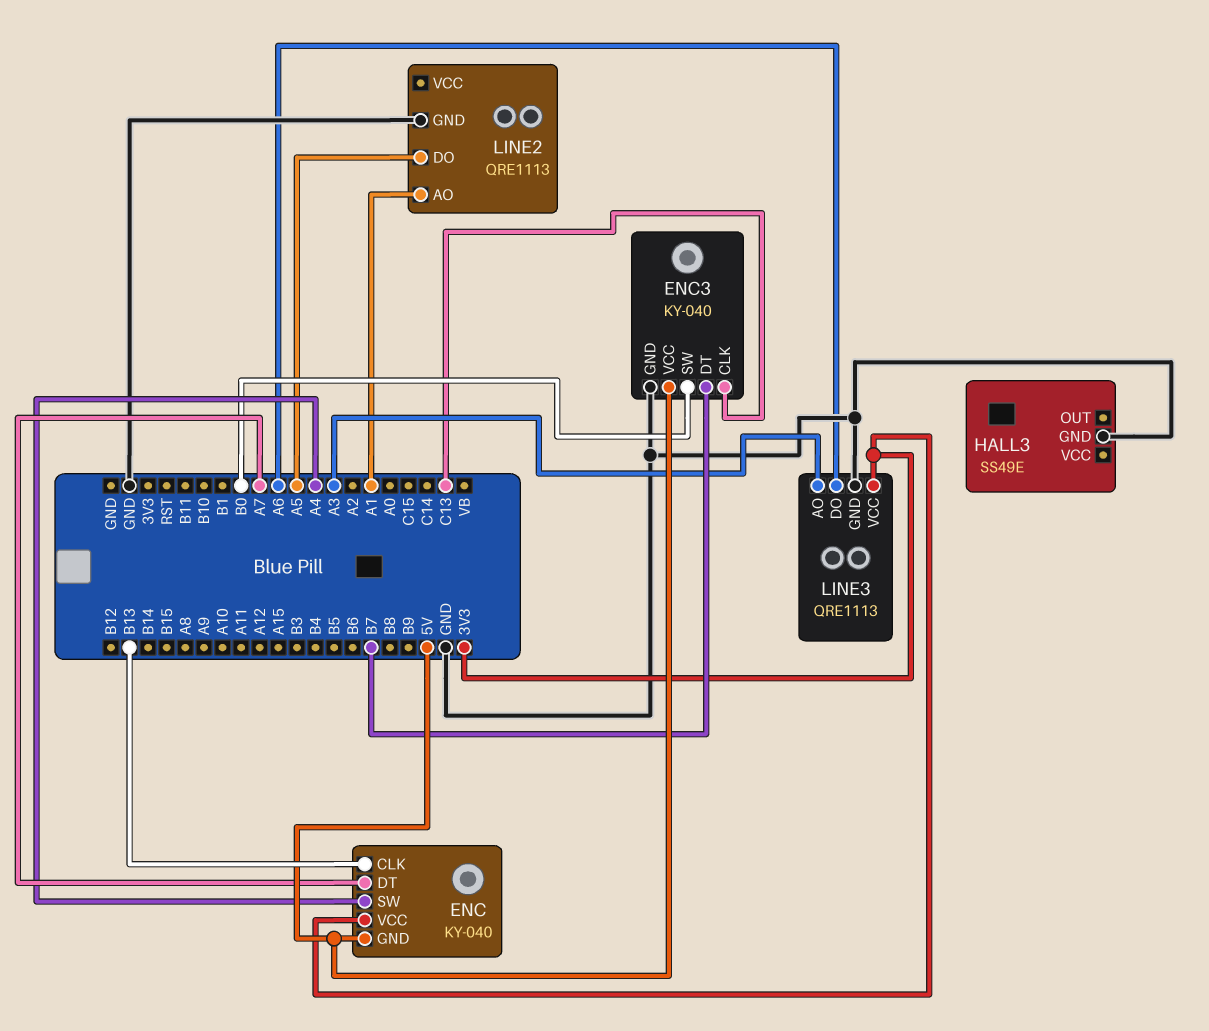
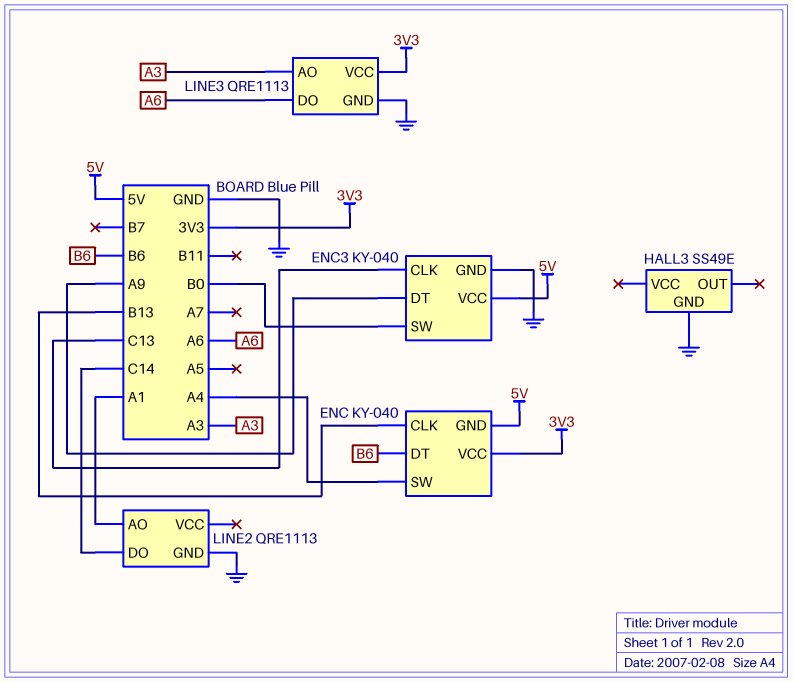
ENC pin DT: A7 -> B6
ENC3 pin DT: B7 -> A9
LINE2 pin DO: A5 -> C14

